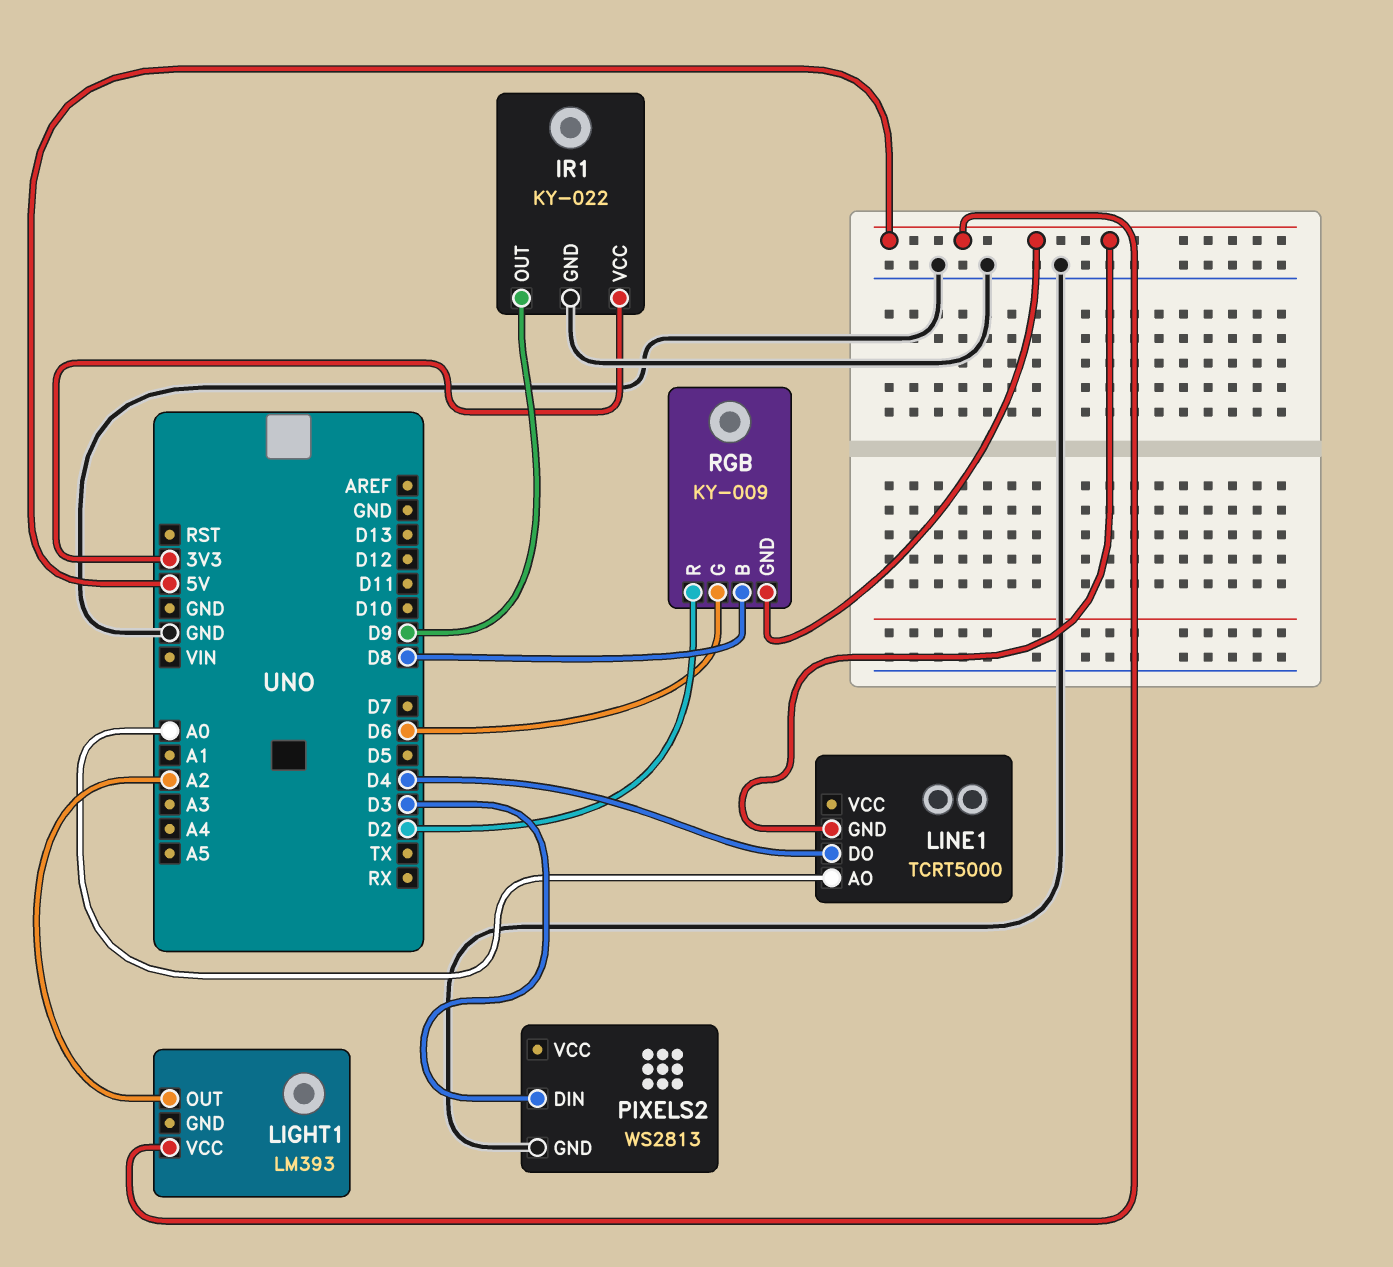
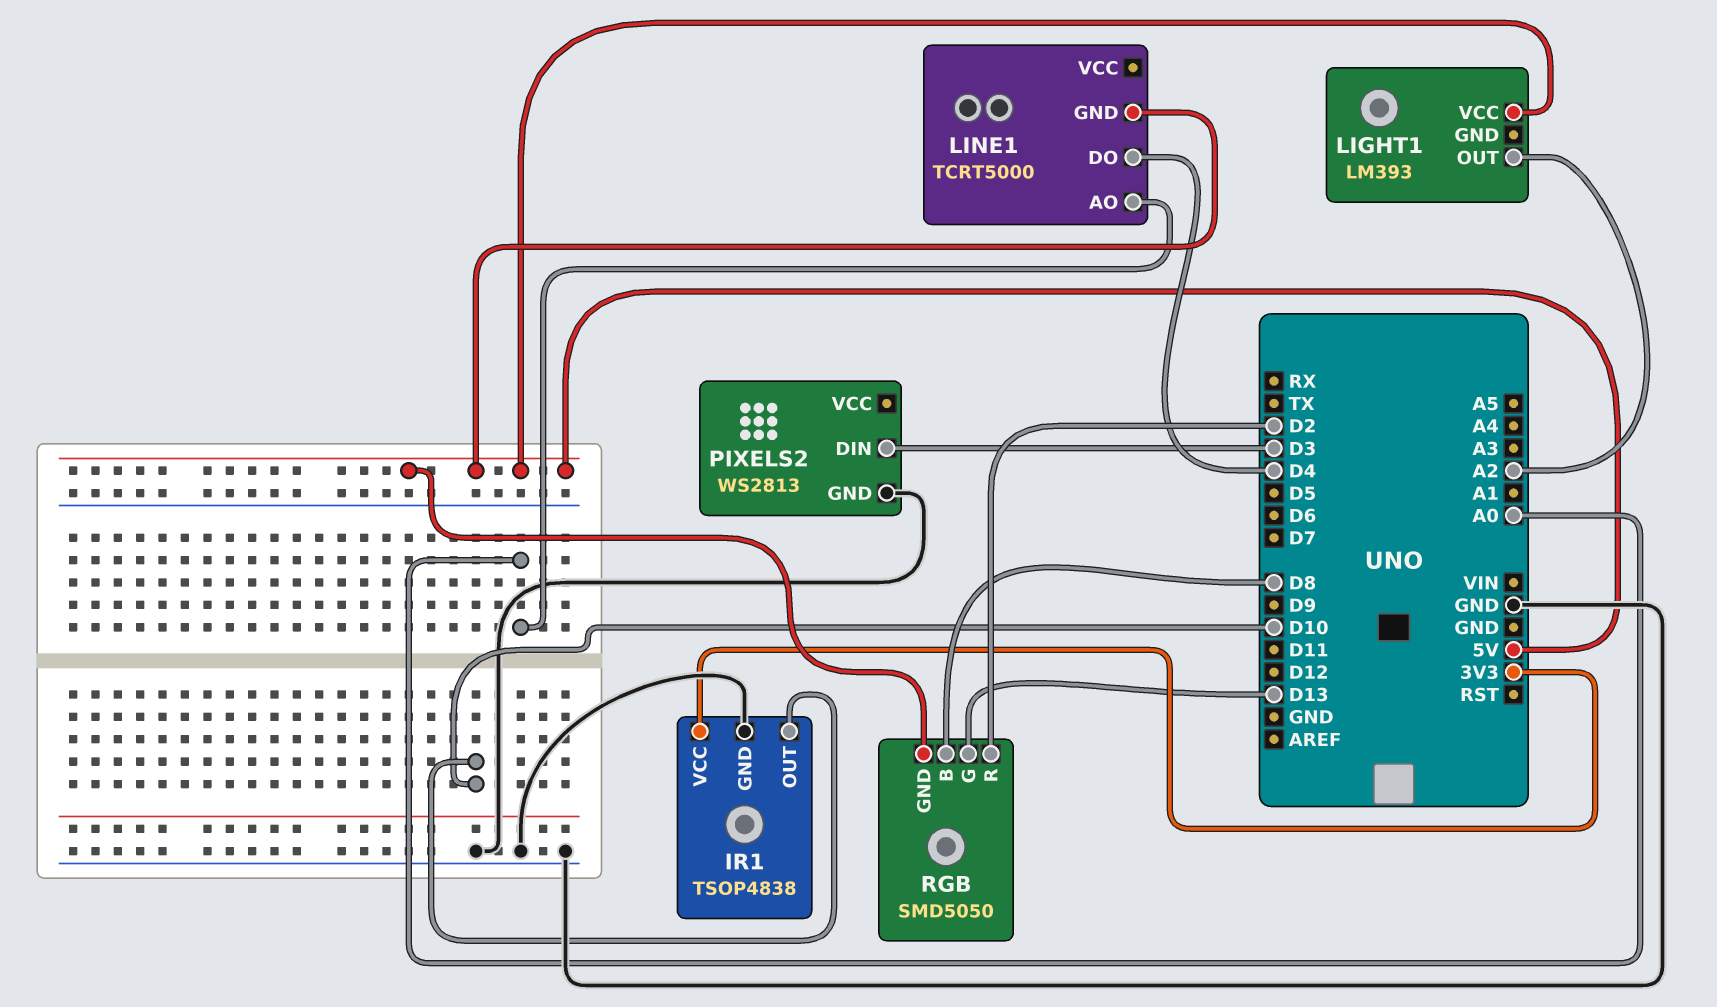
IR1: KY-022 -> TSOP4838
IR1 pin OUT: D9 -> D10
RGB: KY-009 -> SMD5050
RGB pin G: D6 -> D13

